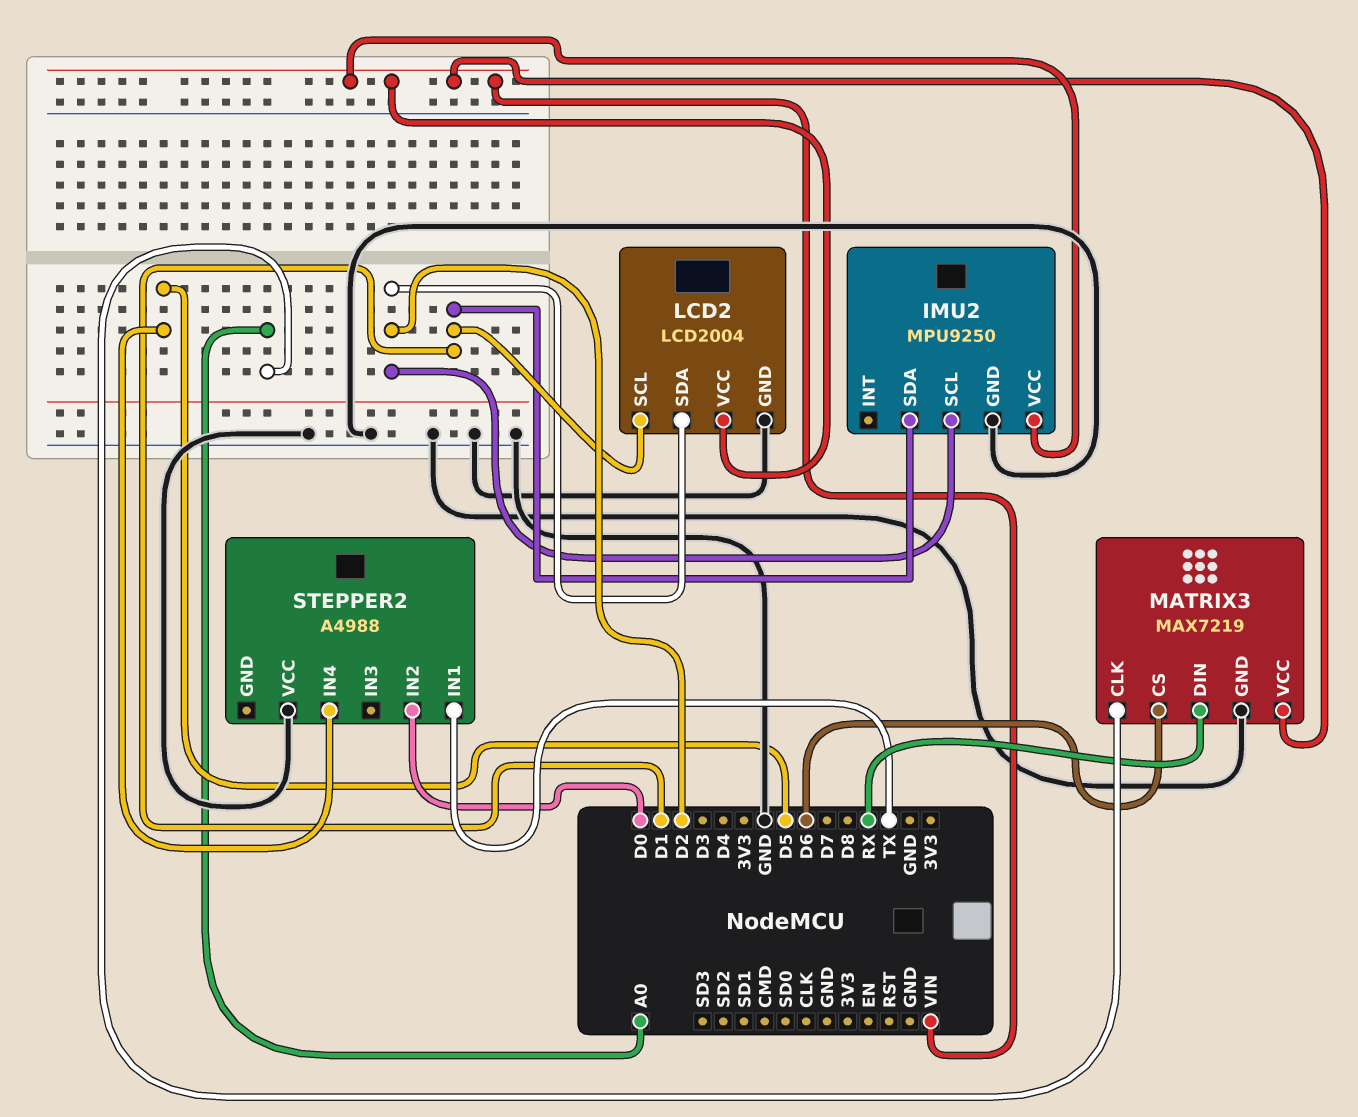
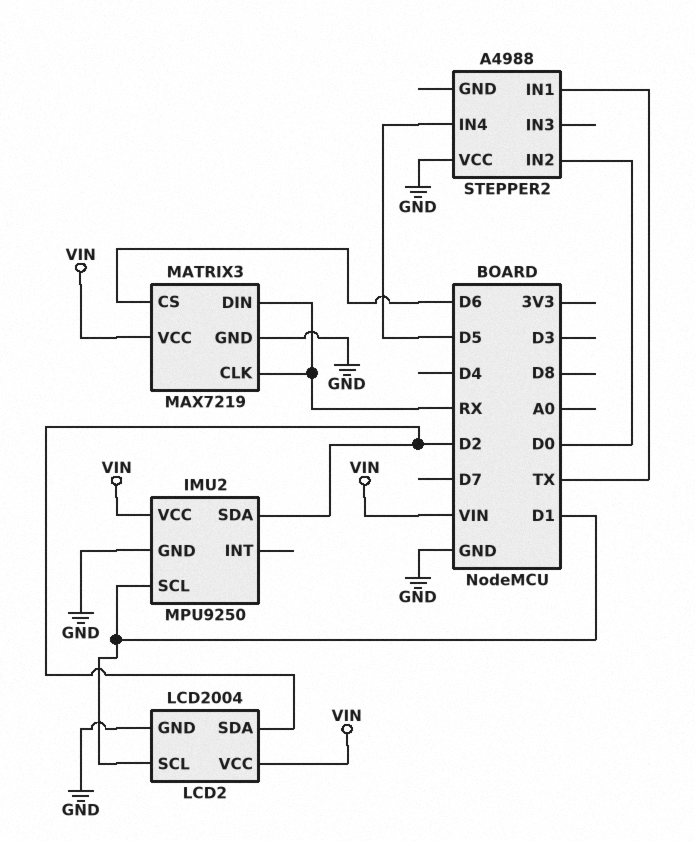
IMU2 pin SCL: D2 -> D1
IMU2 pin SDA: D1 -> D2
MATRIX3 pin CLK: A0 -> RX

